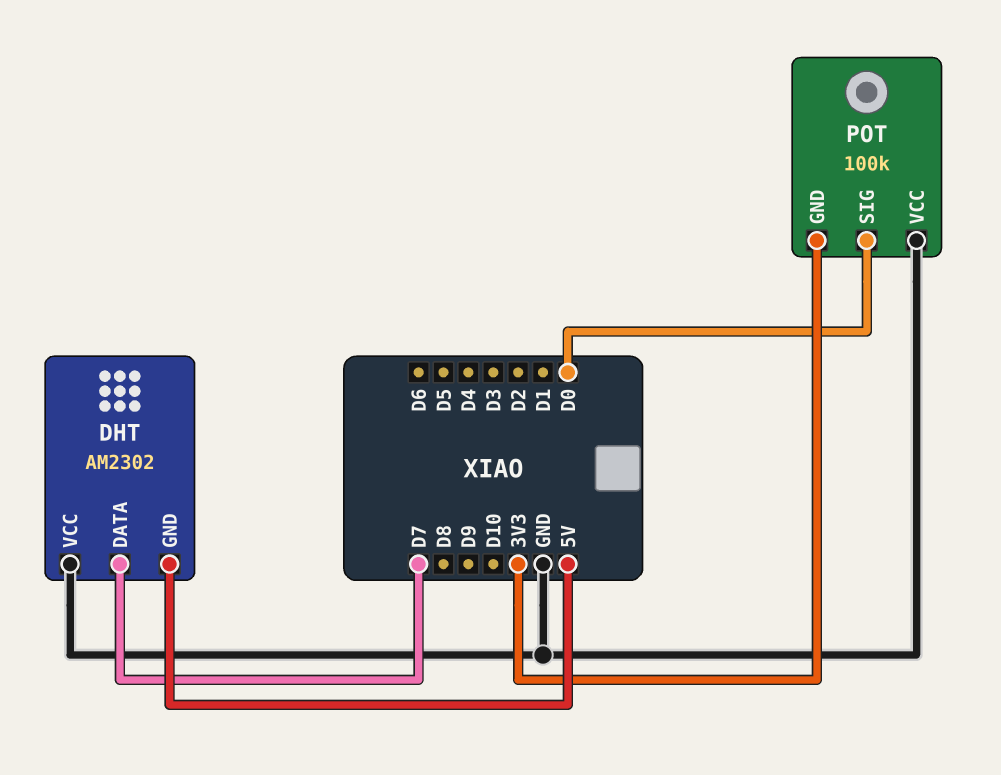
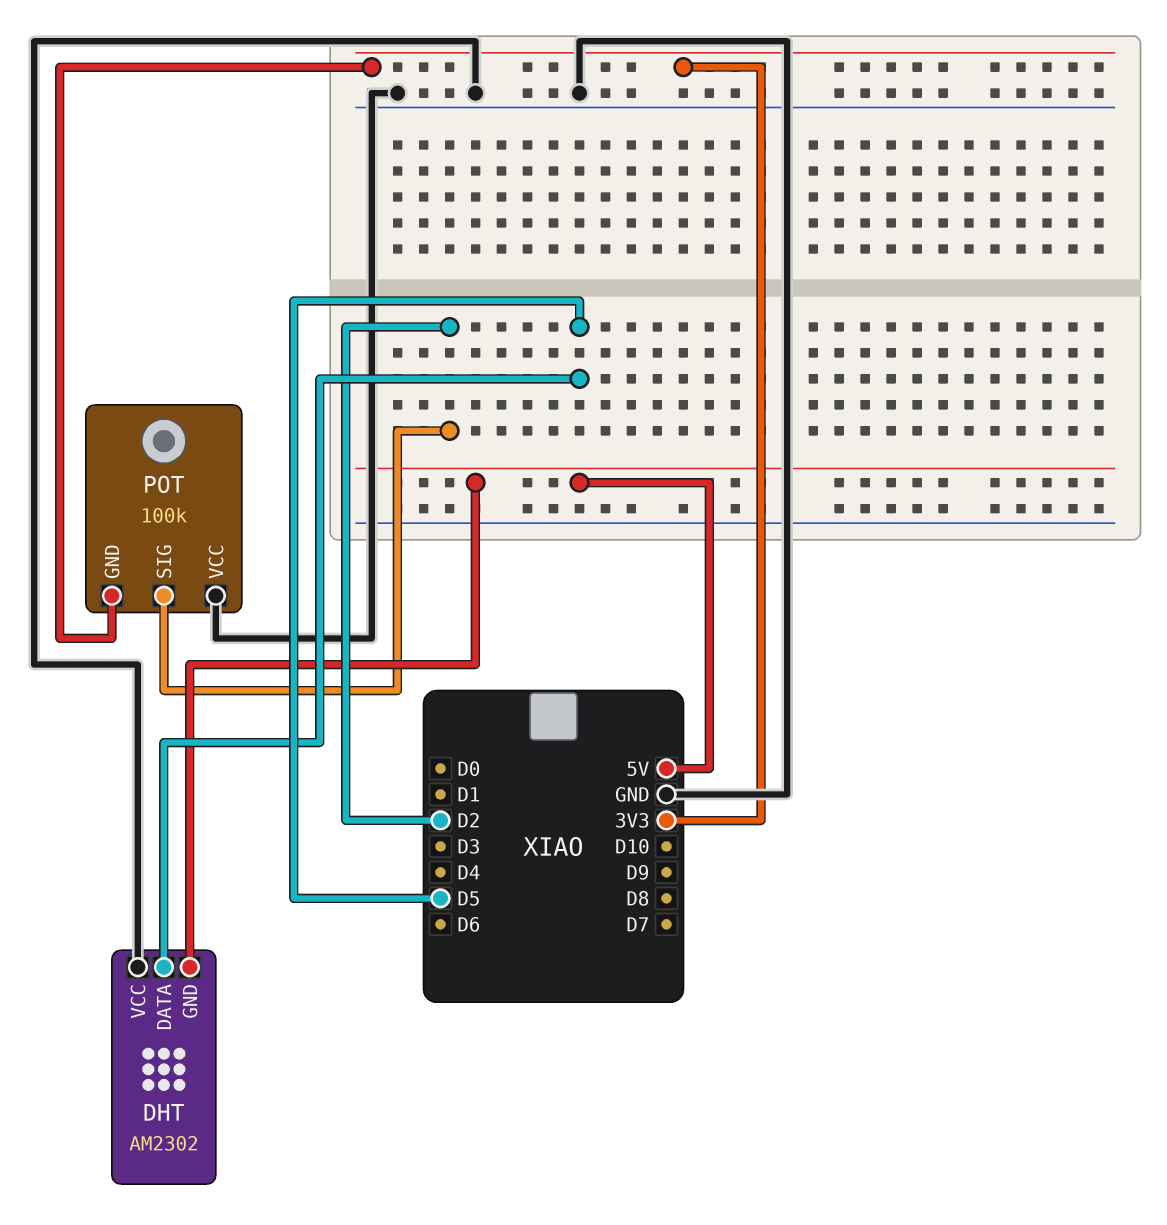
DHT pin DATA: D7 -> D5
POT pin SIG: D0 -> D2

